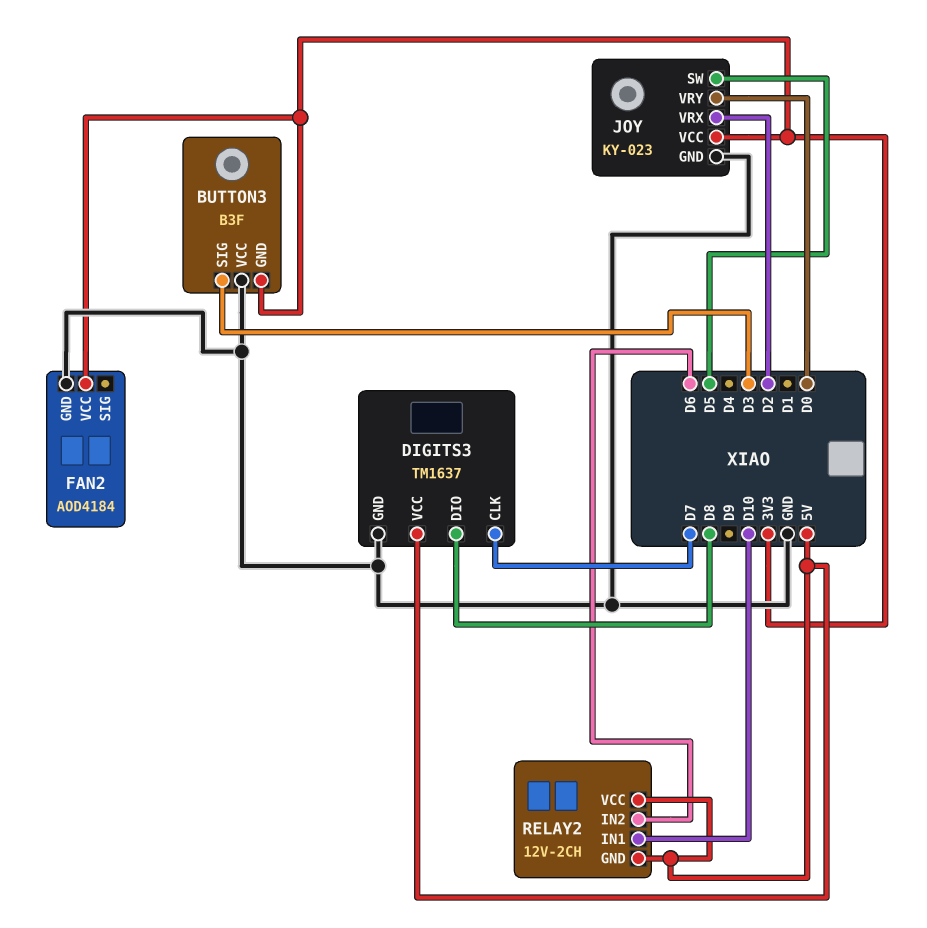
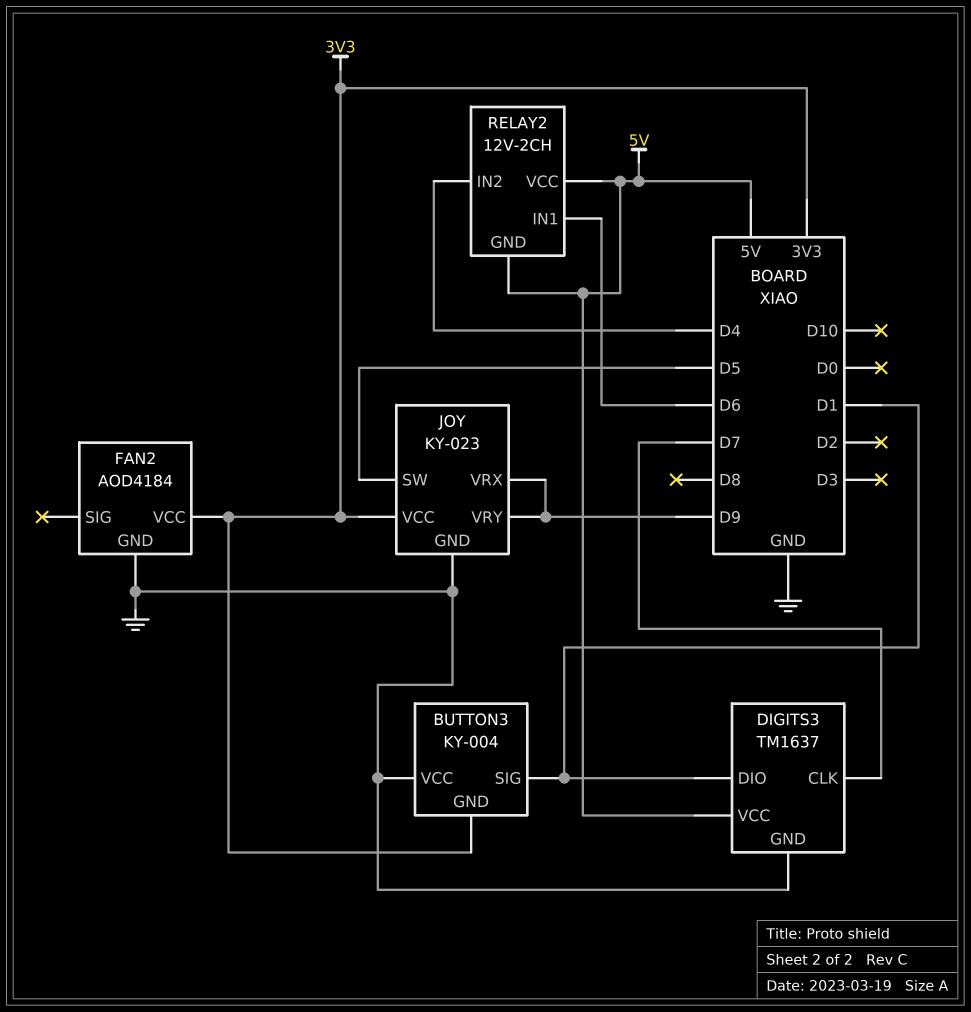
BUTTON3: B3F -> KY-004
BUTTON3 pin SIG: D3 -> D1
DIGITS3 pin DIO: D8 -> D1
JOY pin VRX: D2 -> D9
JOY pin VRY: D0 -> D9
RELAY2 pin IN1: D10 -> D6
RELAY2 pin IN2: D6 -> D4

